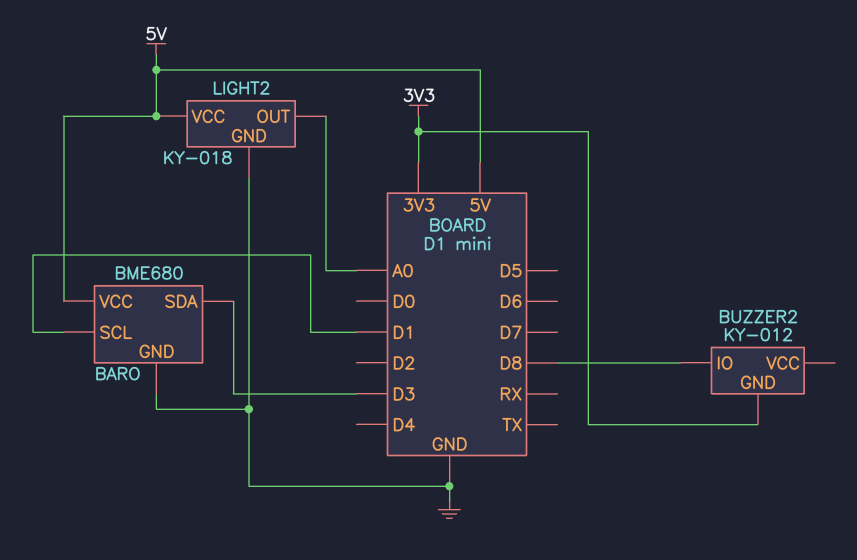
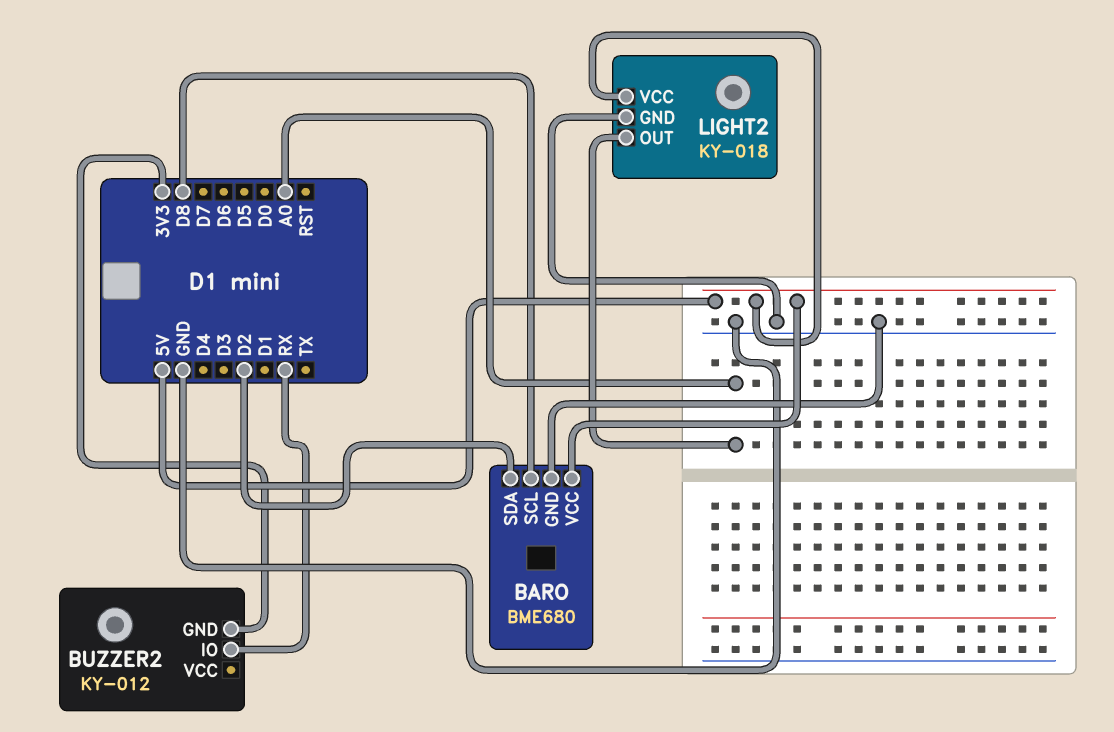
BARO pin SCL: D1 -> D8
BARO pin SDA: D3 -> D2
BUZZER2 pin IO: D8 -> RX

